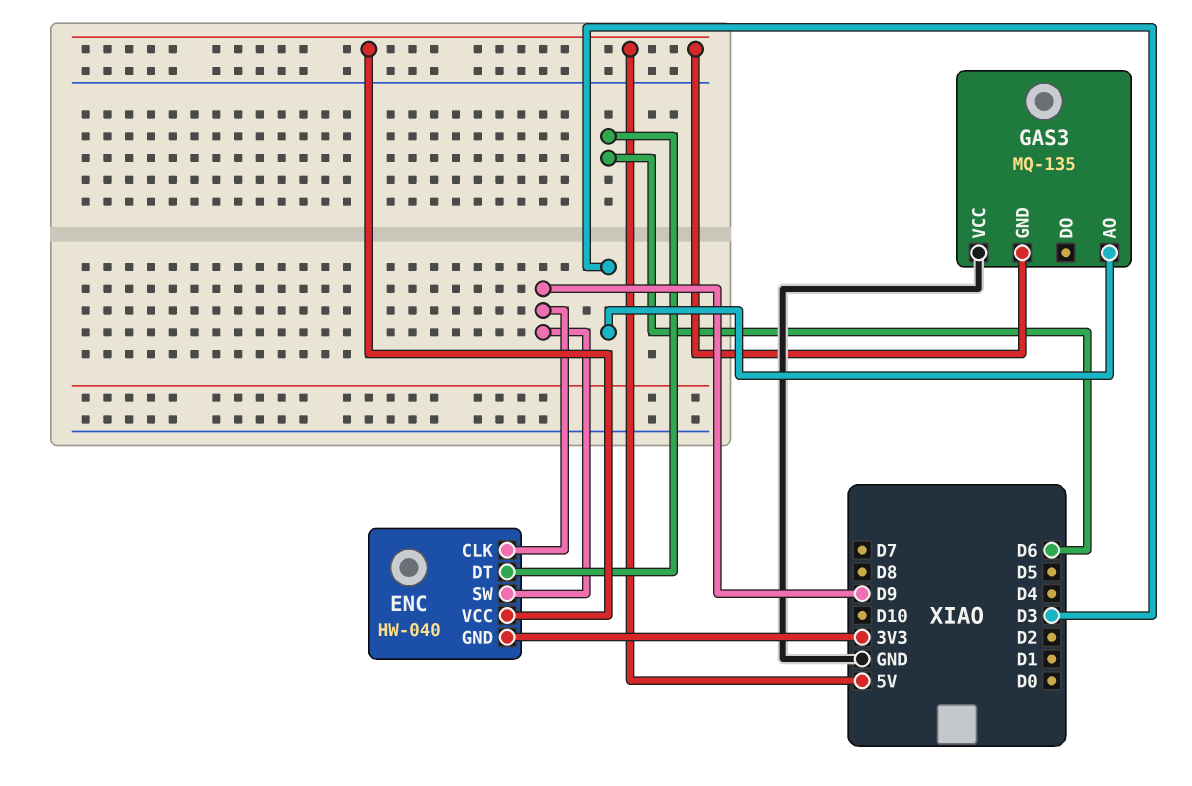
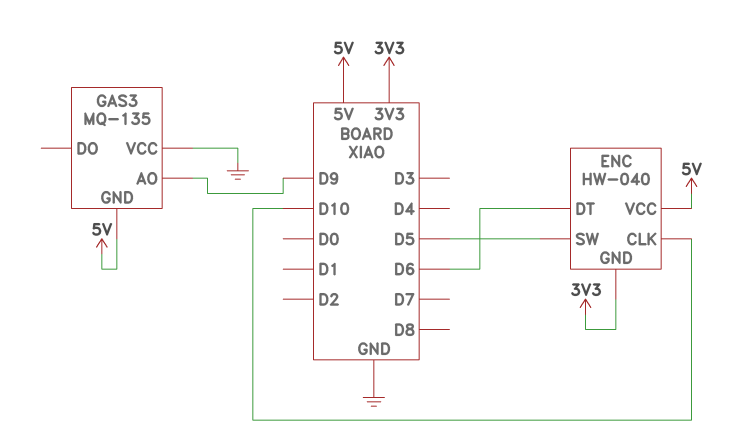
ENC pin CLK: D9 -> D10
ENC pin SW: D9 -> D5
GAS3 pin AO: D3 -> D9

